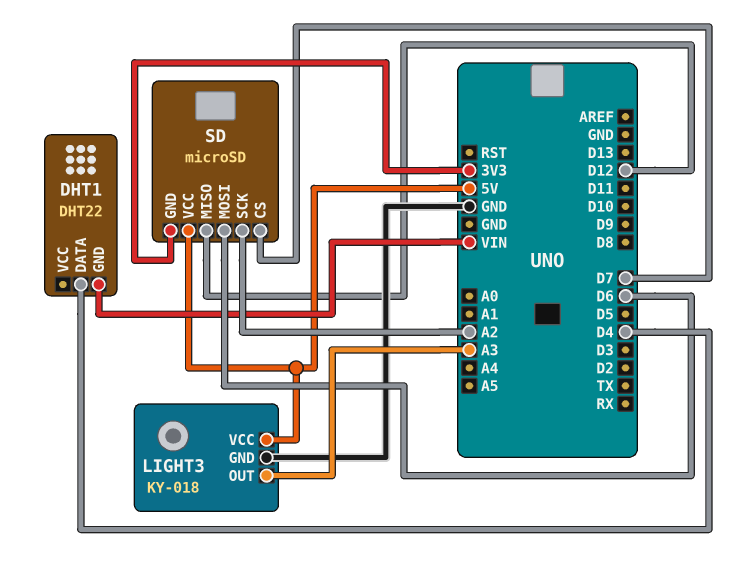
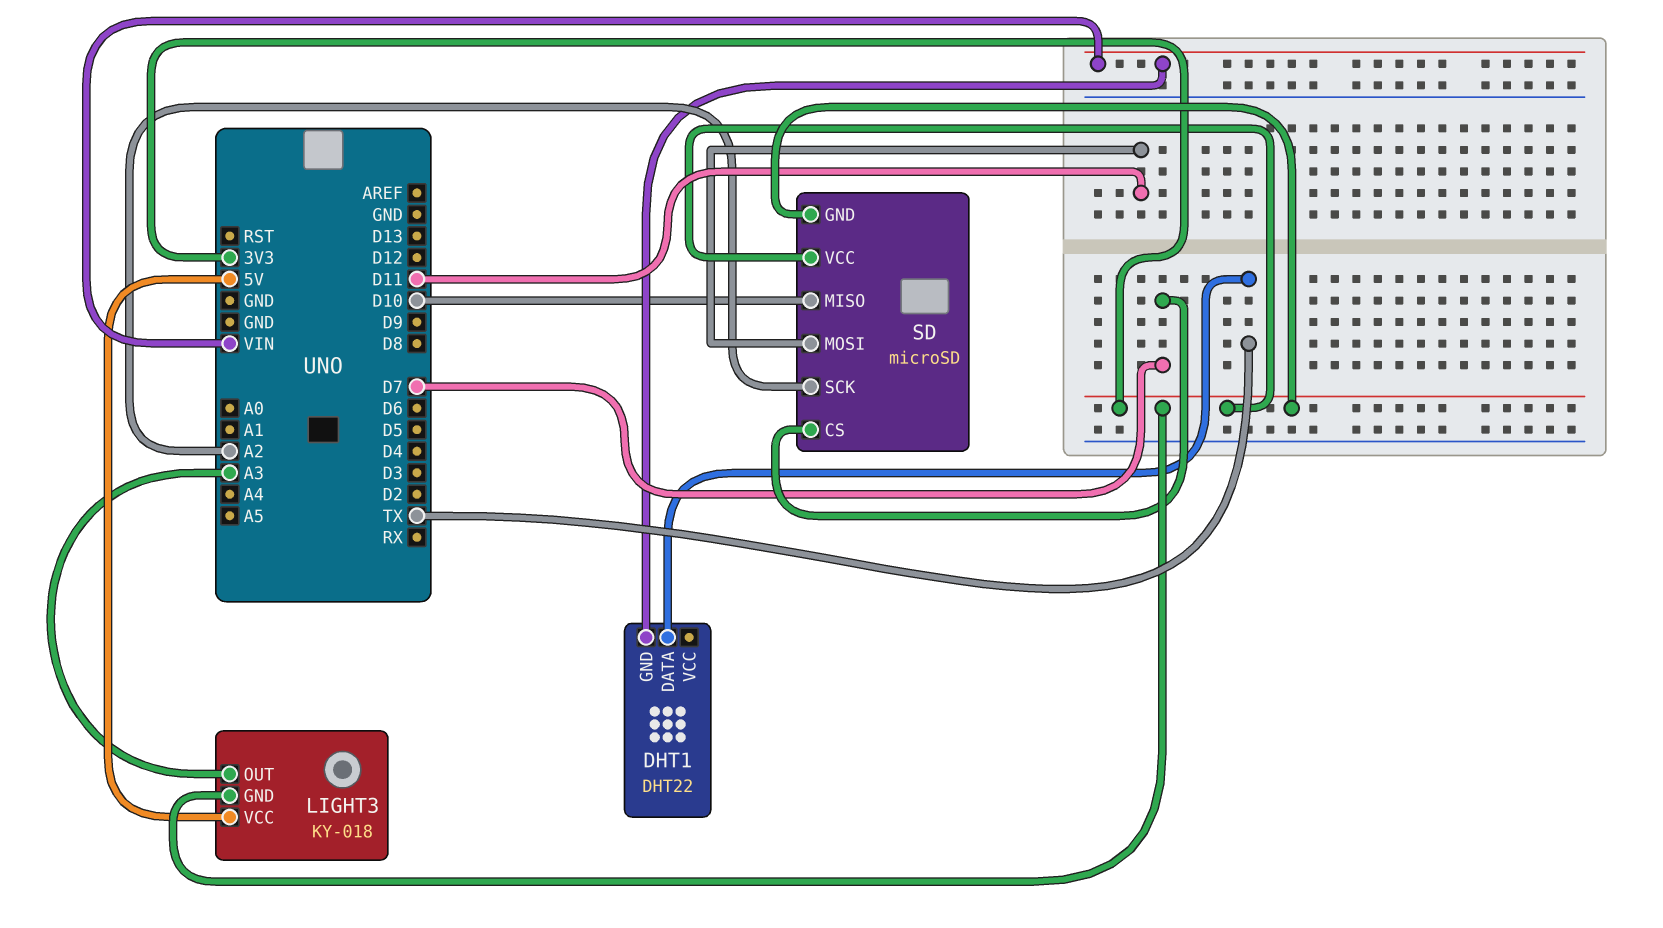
DHT1 pin DATA: D4 -> TX
LIGHT3 pin GND: GND -> 3V3
SD pin MISO: D12 -> D10
SD pin MOSI: D6 -> D11
SD pin VCC: 5V -> 3V3

